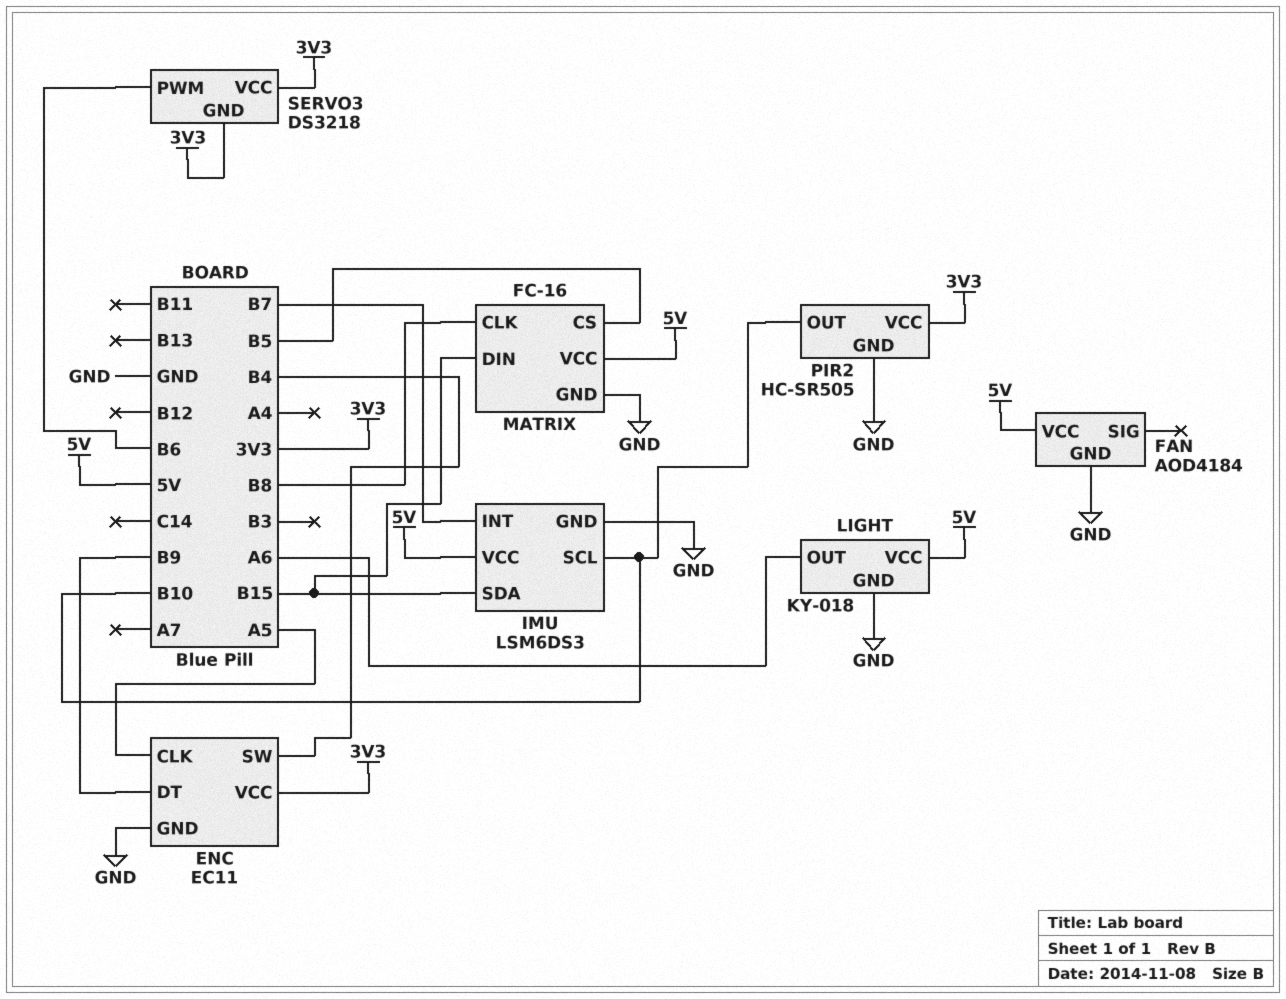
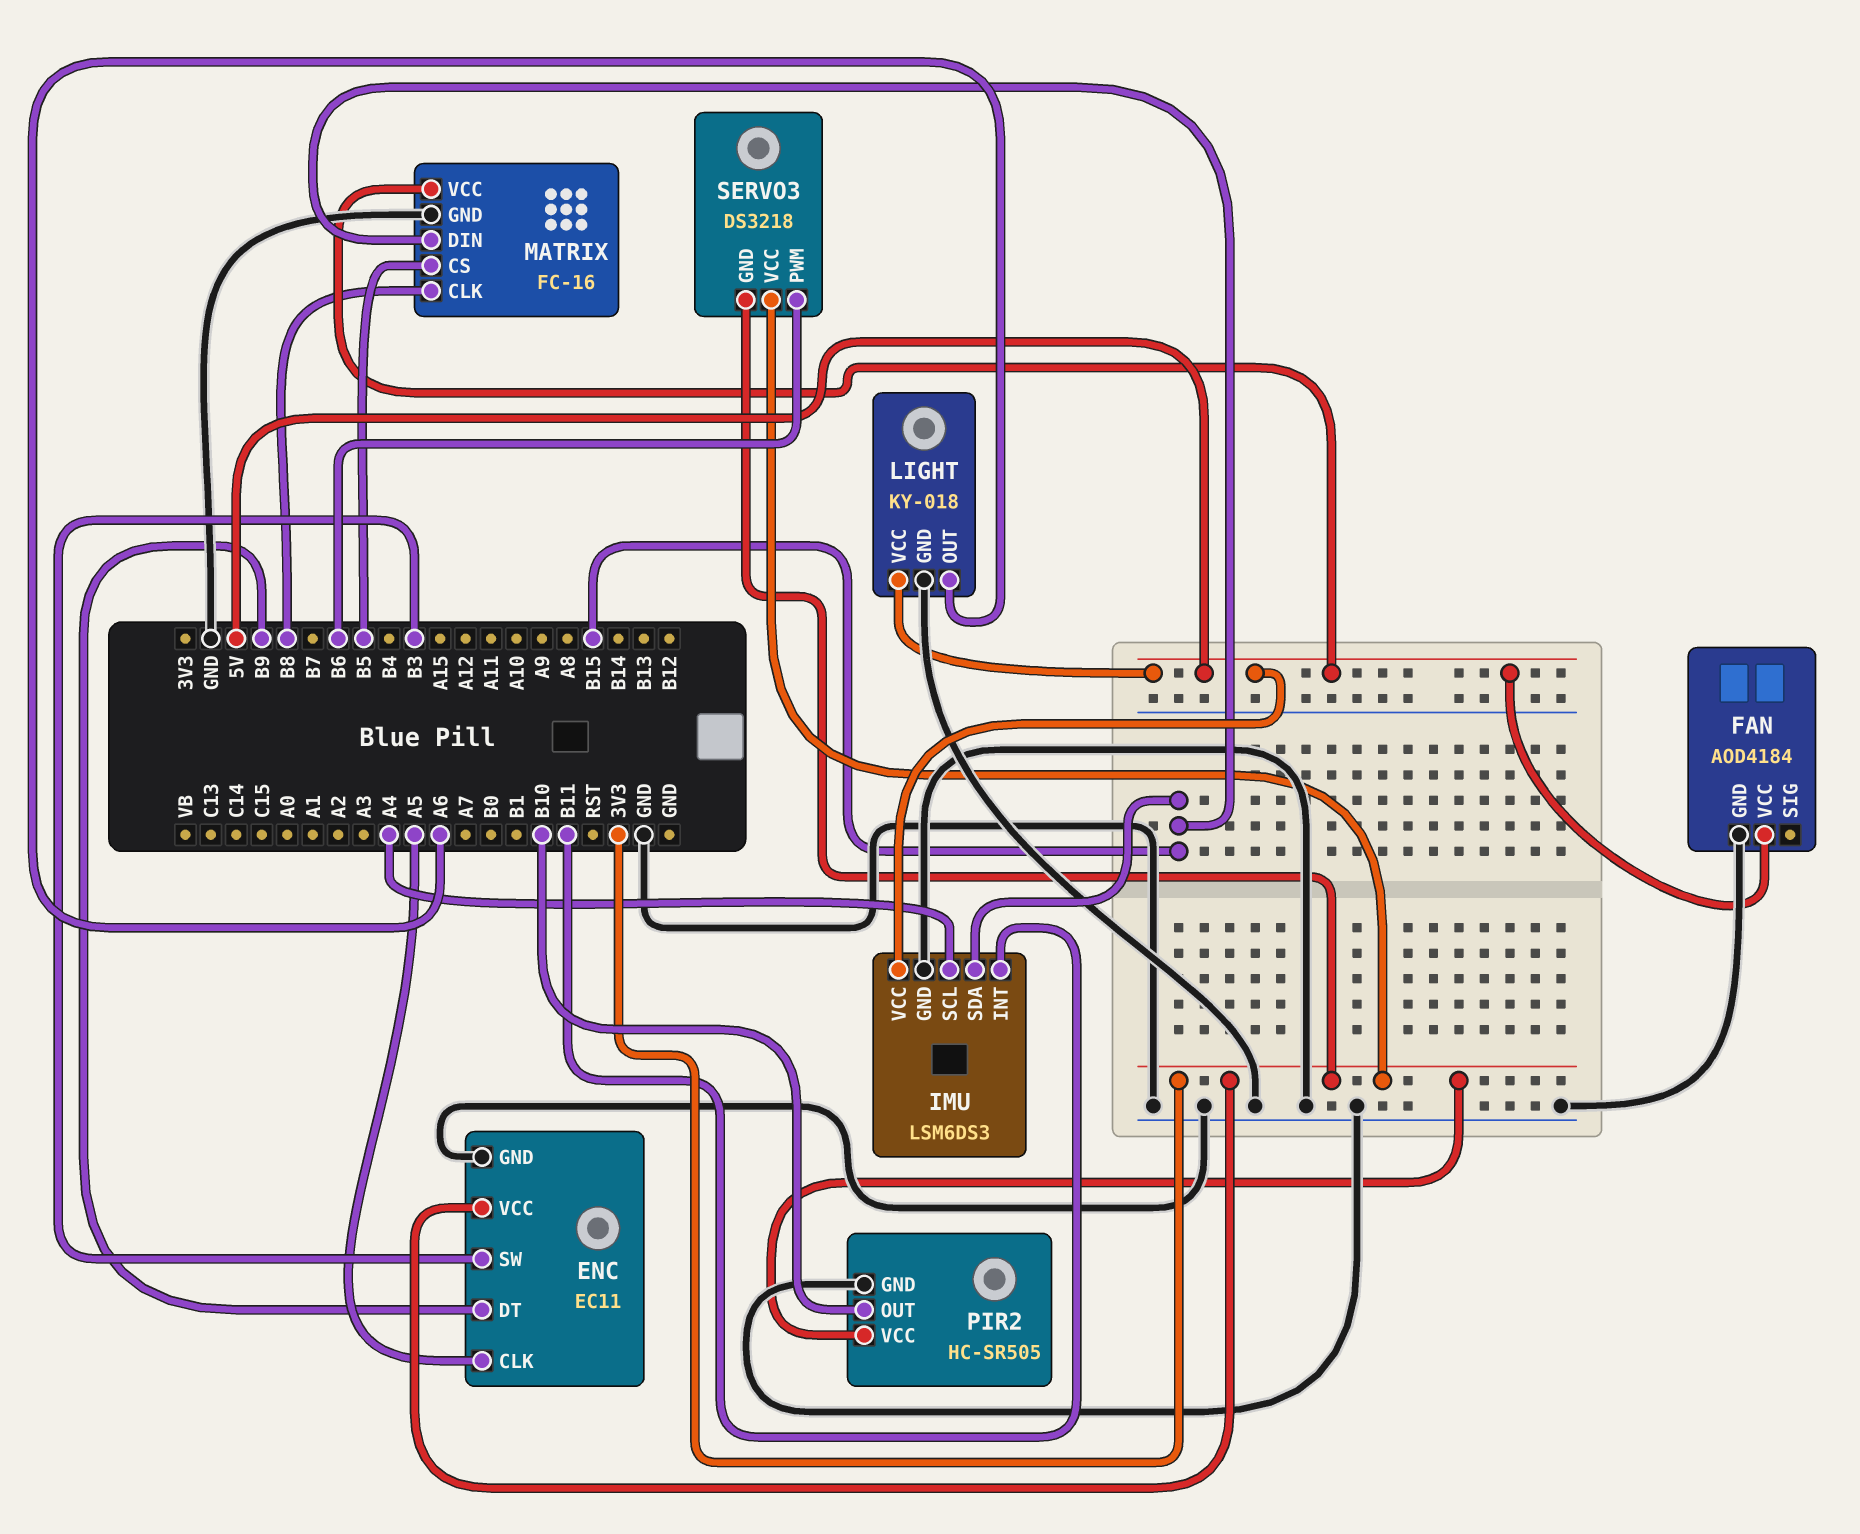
ENC pin SW: B4 -> B3
IMU pin INT: B7 -> B11
IMU pin SCL: B10 -> A4

